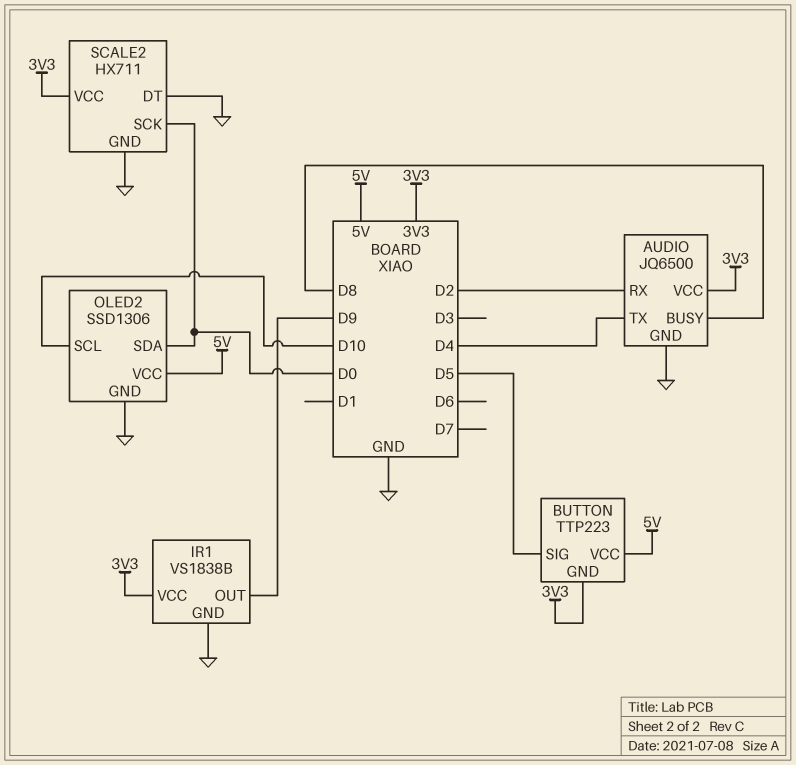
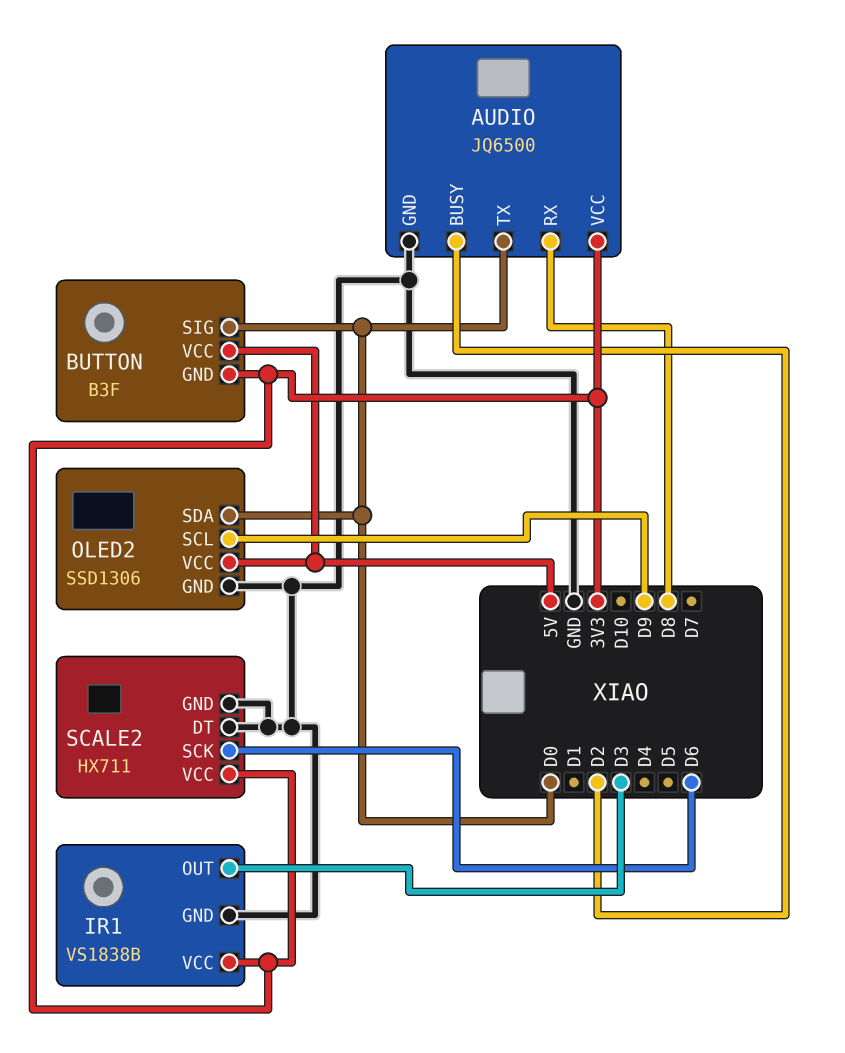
AUDIO pin BUSY: D8 -> D2
AUDIO pin RX: D2 -> D8
AUDIO pin TX: D4 -> D0
BUTTON: TTP223 -> B3F
BUTTON pin SIG: D5 -> D0
IR1 pin OUT: D9 -> D3
OLED2 pin SCL: D10 -> D9
SCALE2 pin SCK: D0 -> D6

